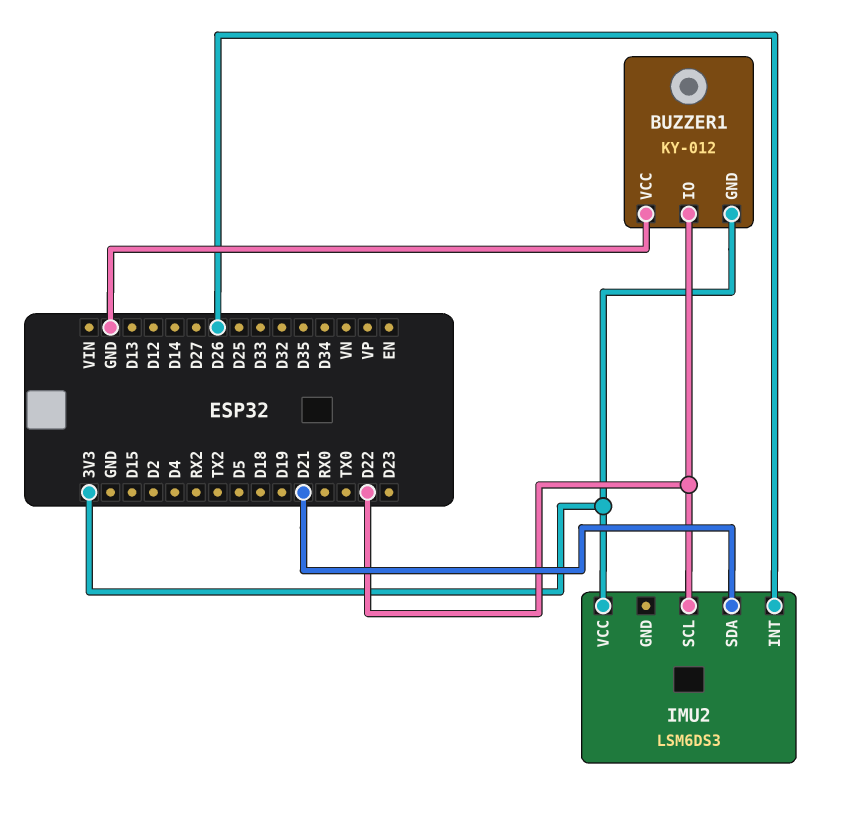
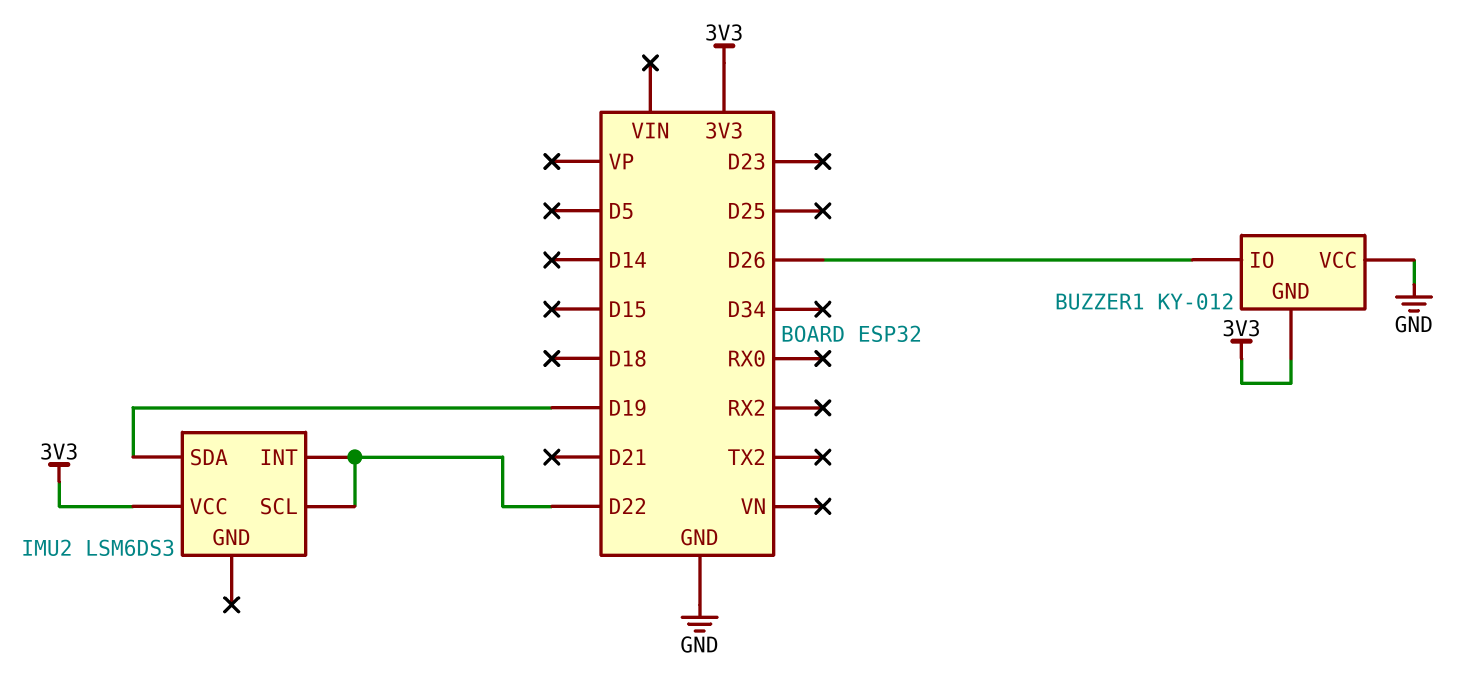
BUZZER1 pin IO: D22 -> D26
IMU2 pin INT: D26 -> D22
IMU2 pin SDA: D21 -> D19

